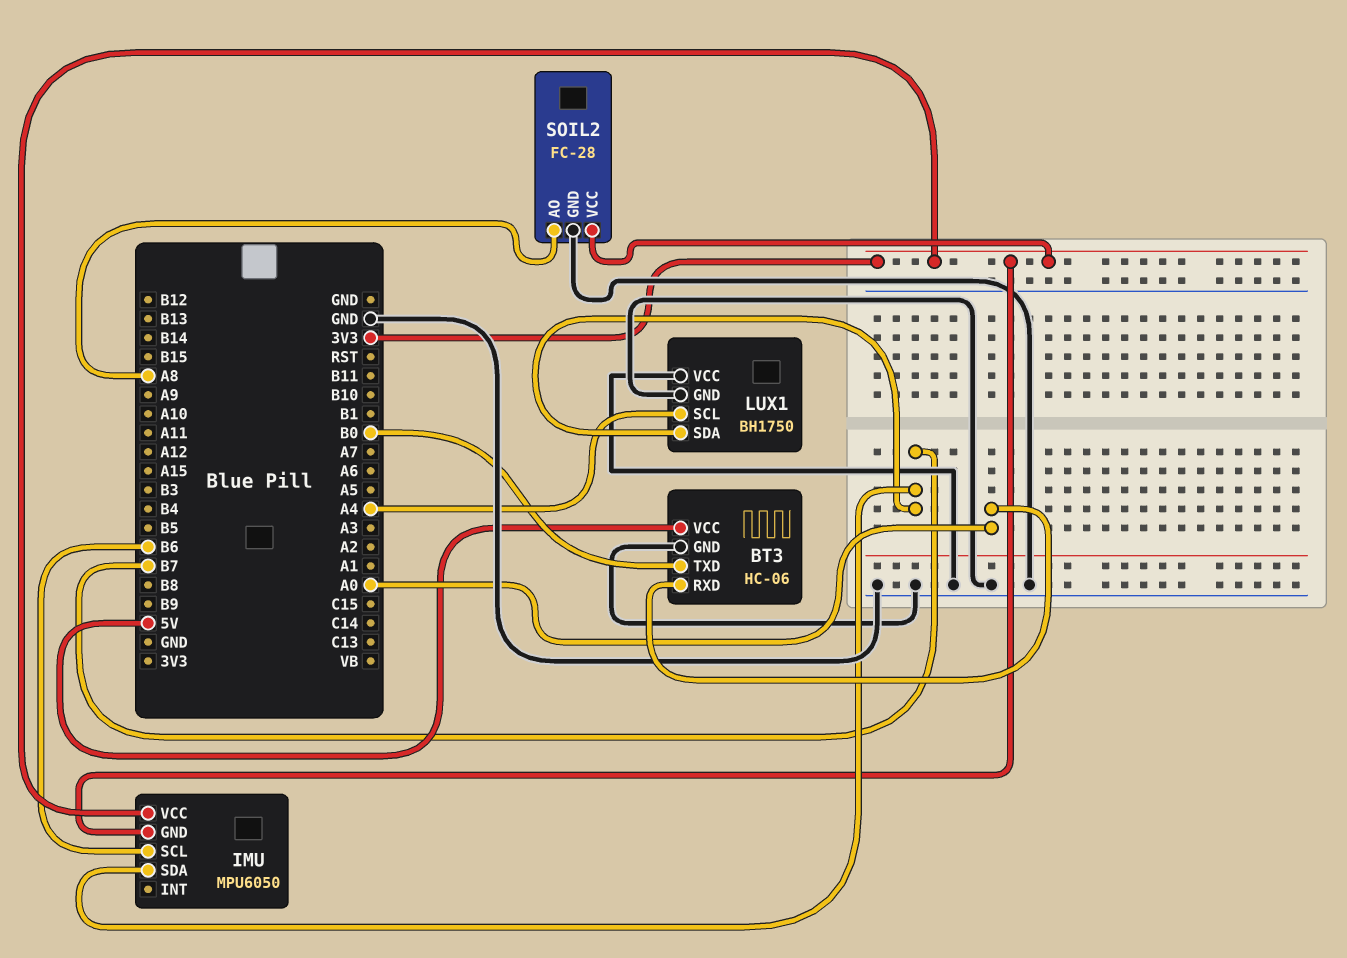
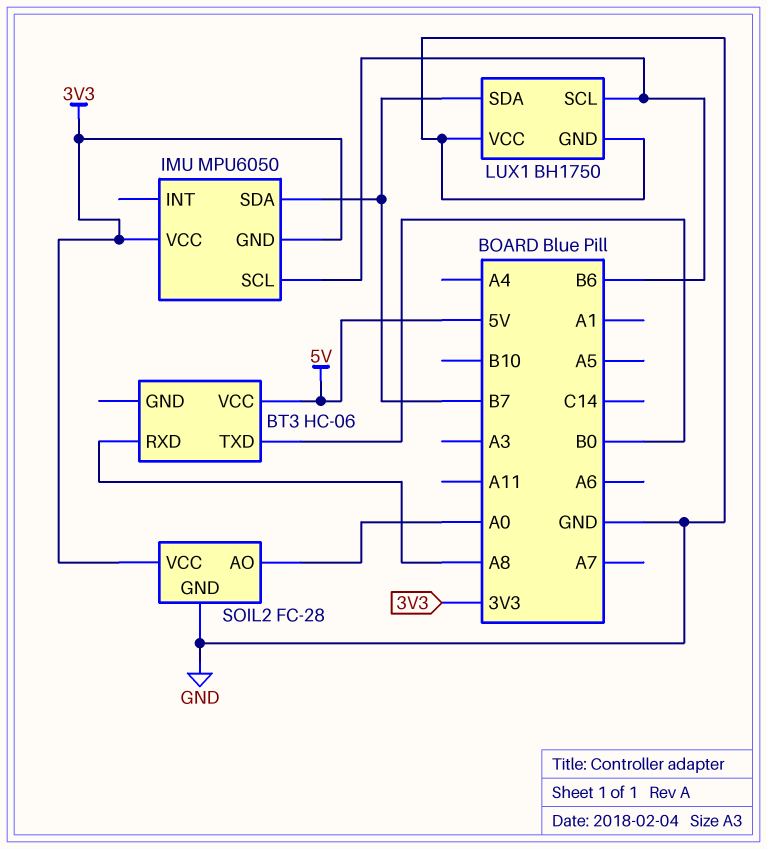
BT3 pin GND: GND -> none
BT3 pin RXD: A0 -> A8
LUX1 pin SCL: A4 -> B6
SOIL2 pin AO: A8 -> A0

